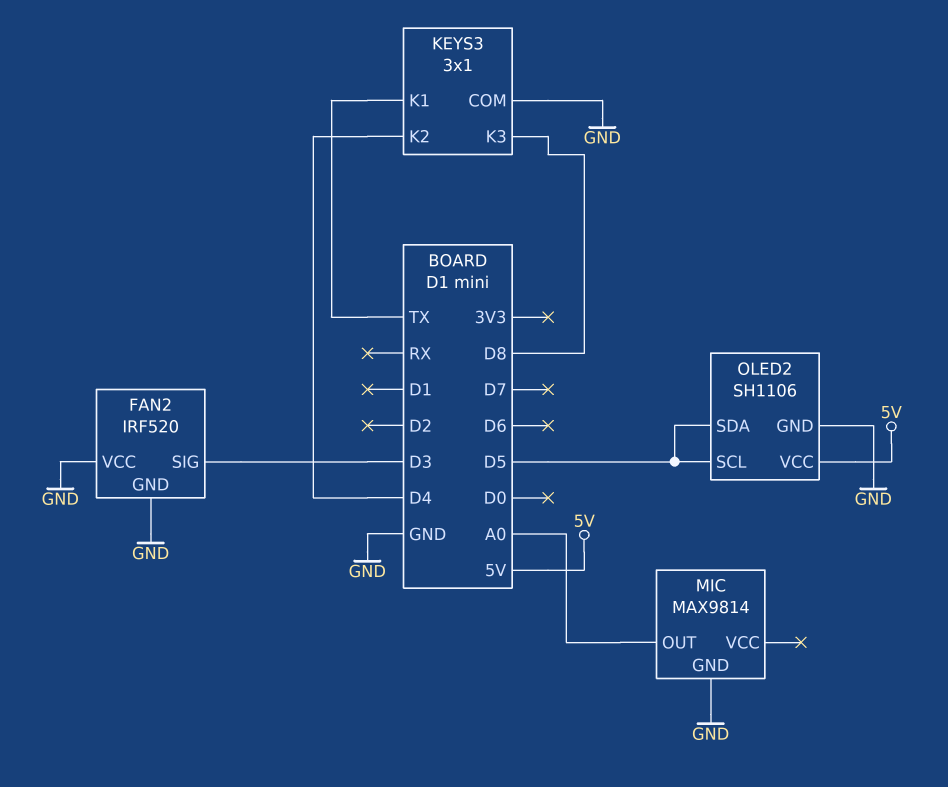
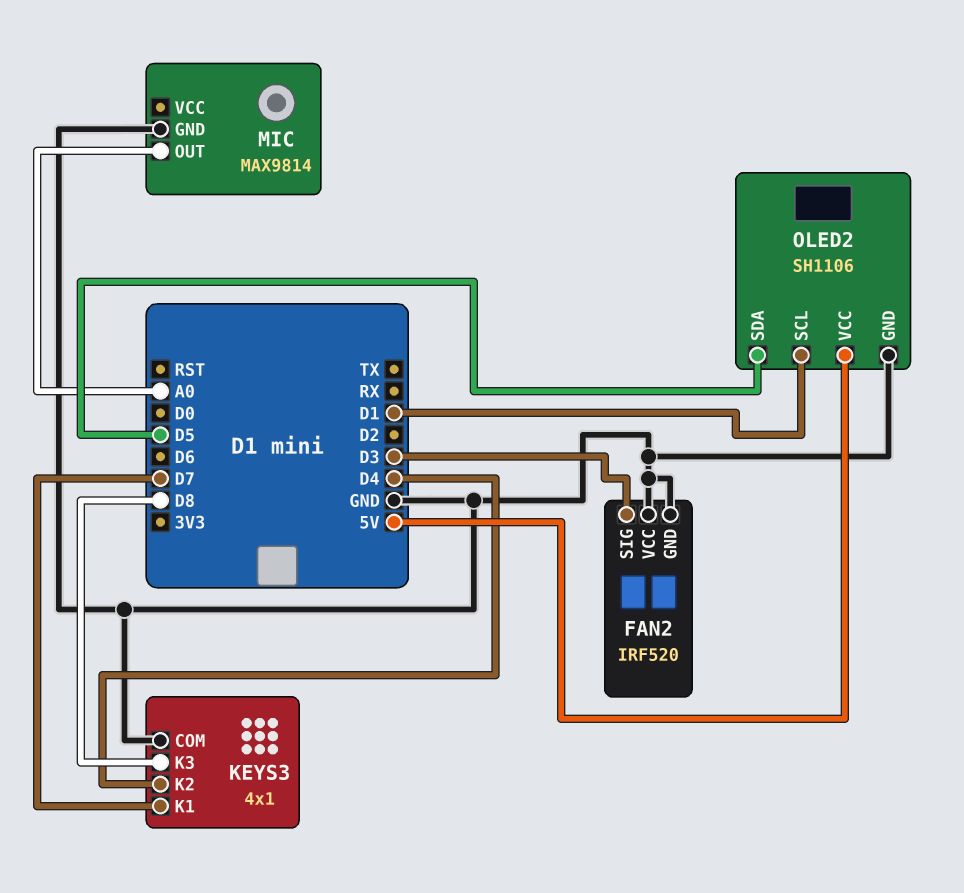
KEYS3: 3x1 -> 4x1
KEYS3 pin K1: TX -> D7
OLED2 pin SCL: D5 -> D1

